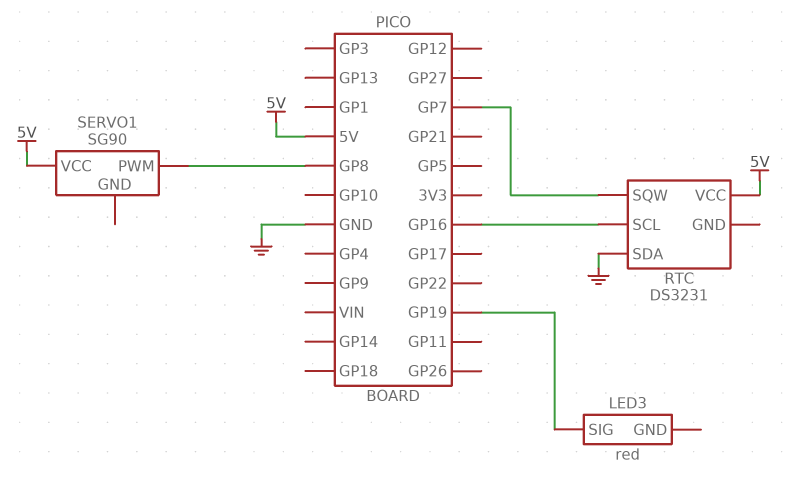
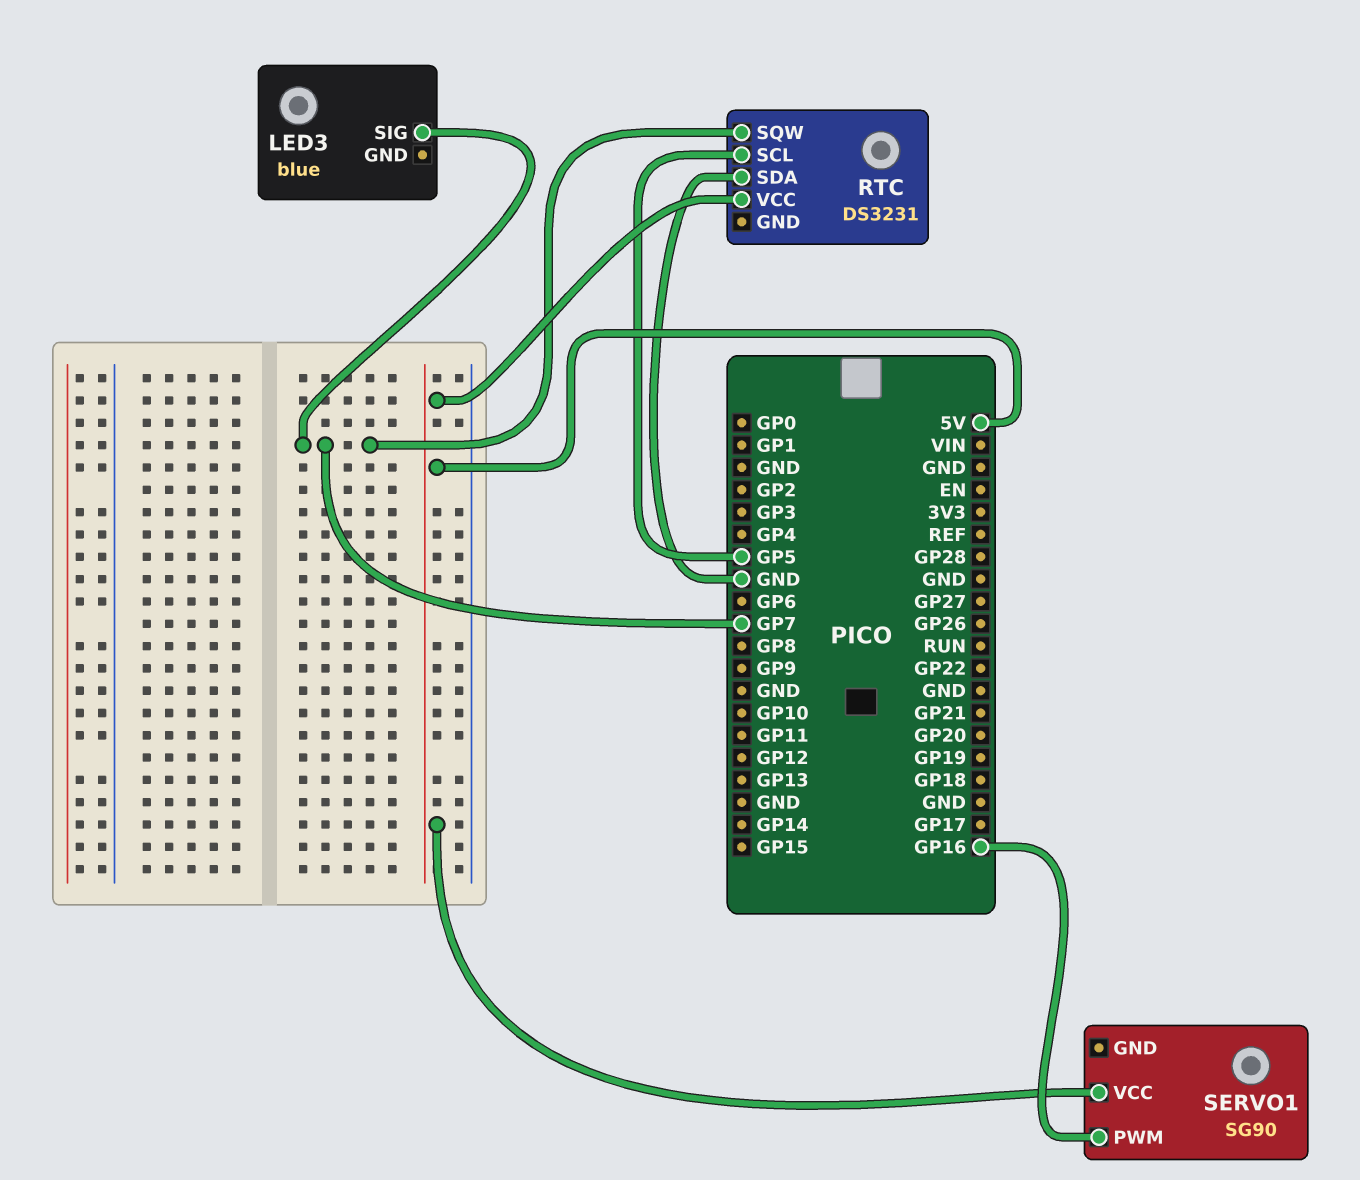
LED3: red -> blue
LED3 pin SIG: GP19 -> GP7
RTC pin SCL: GP16 -> GP5
SERVO1 pin PWM: GP8 -> GP16

